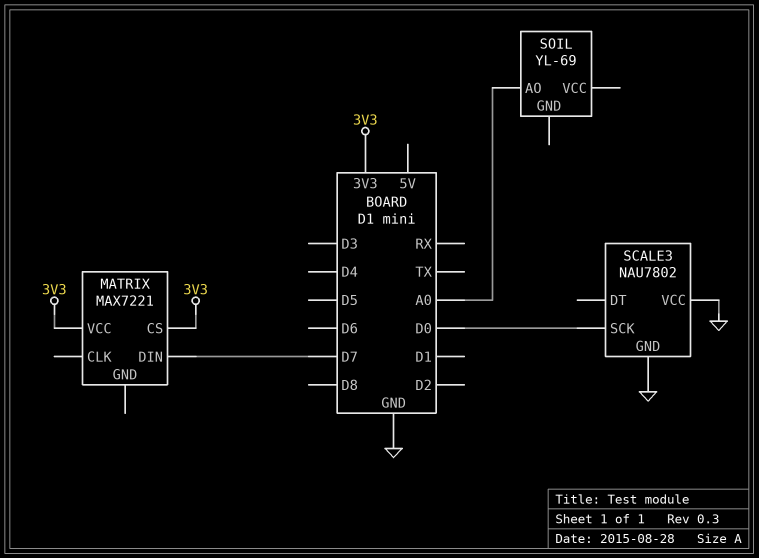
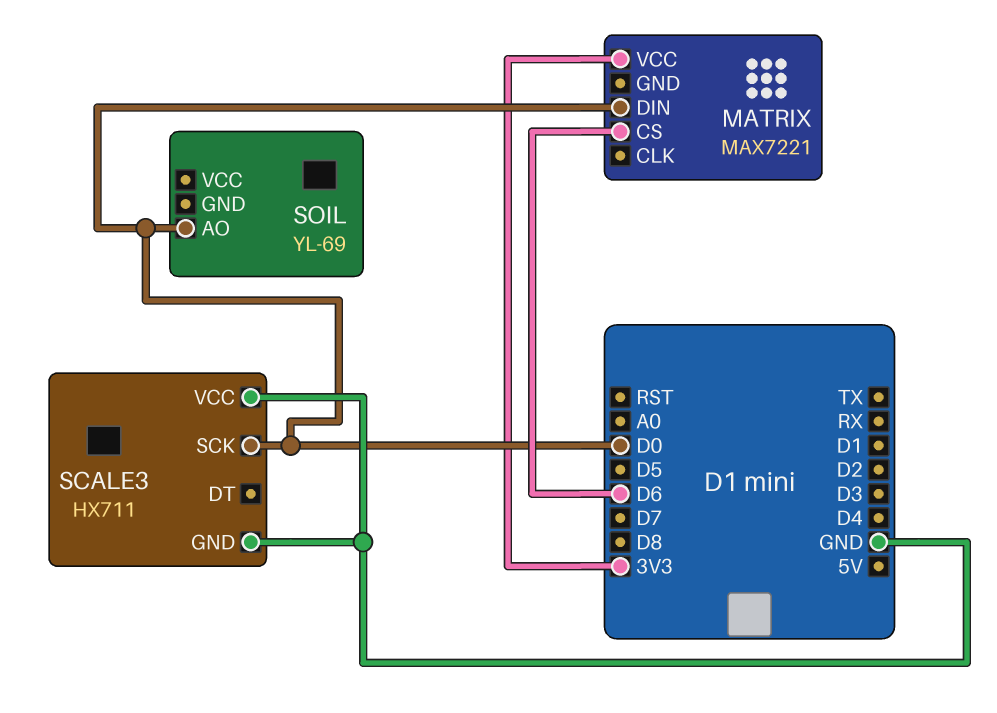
MATRIX pin CS: 3V3 -> D6
MATRIX pin DIN: D7 -> D0
SCALE3: NAU7802 -> HX711
SOIL pin AO: A0 -> D0

